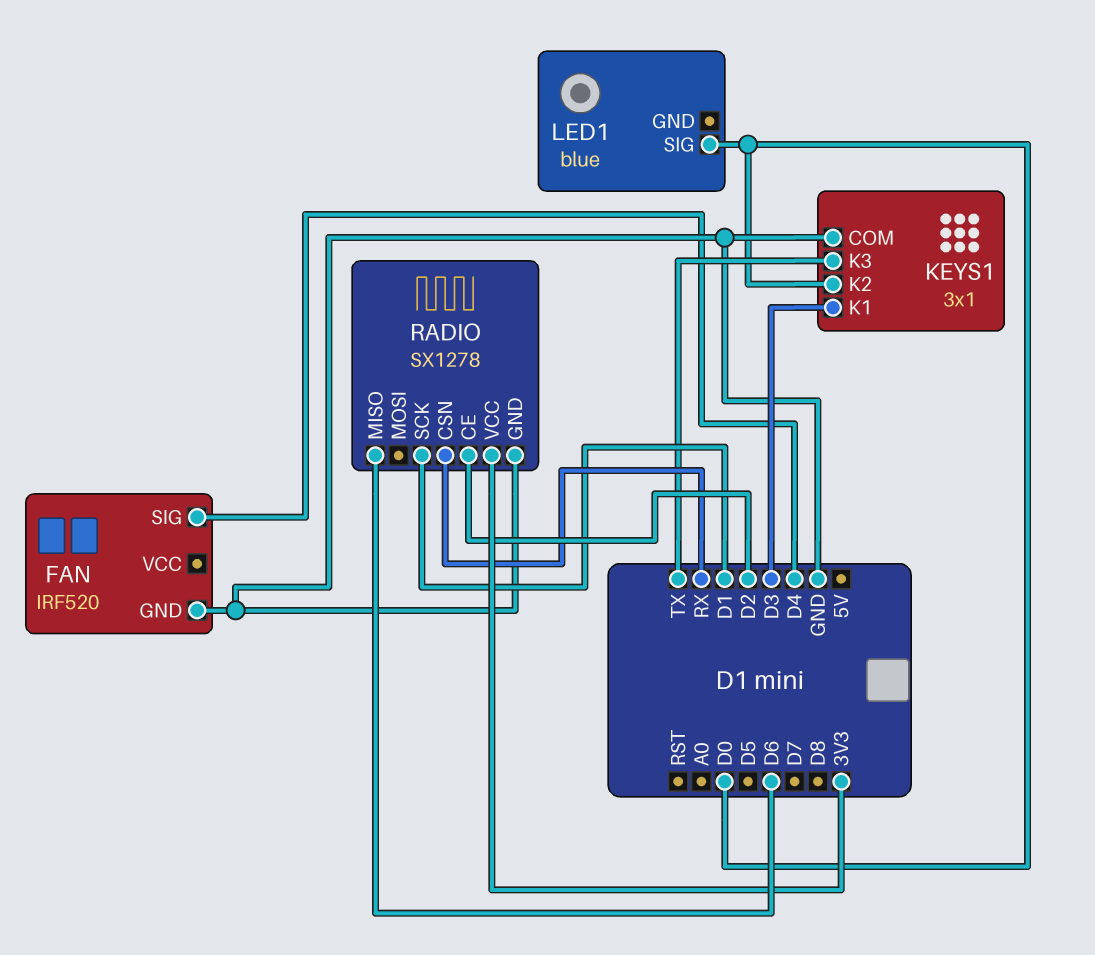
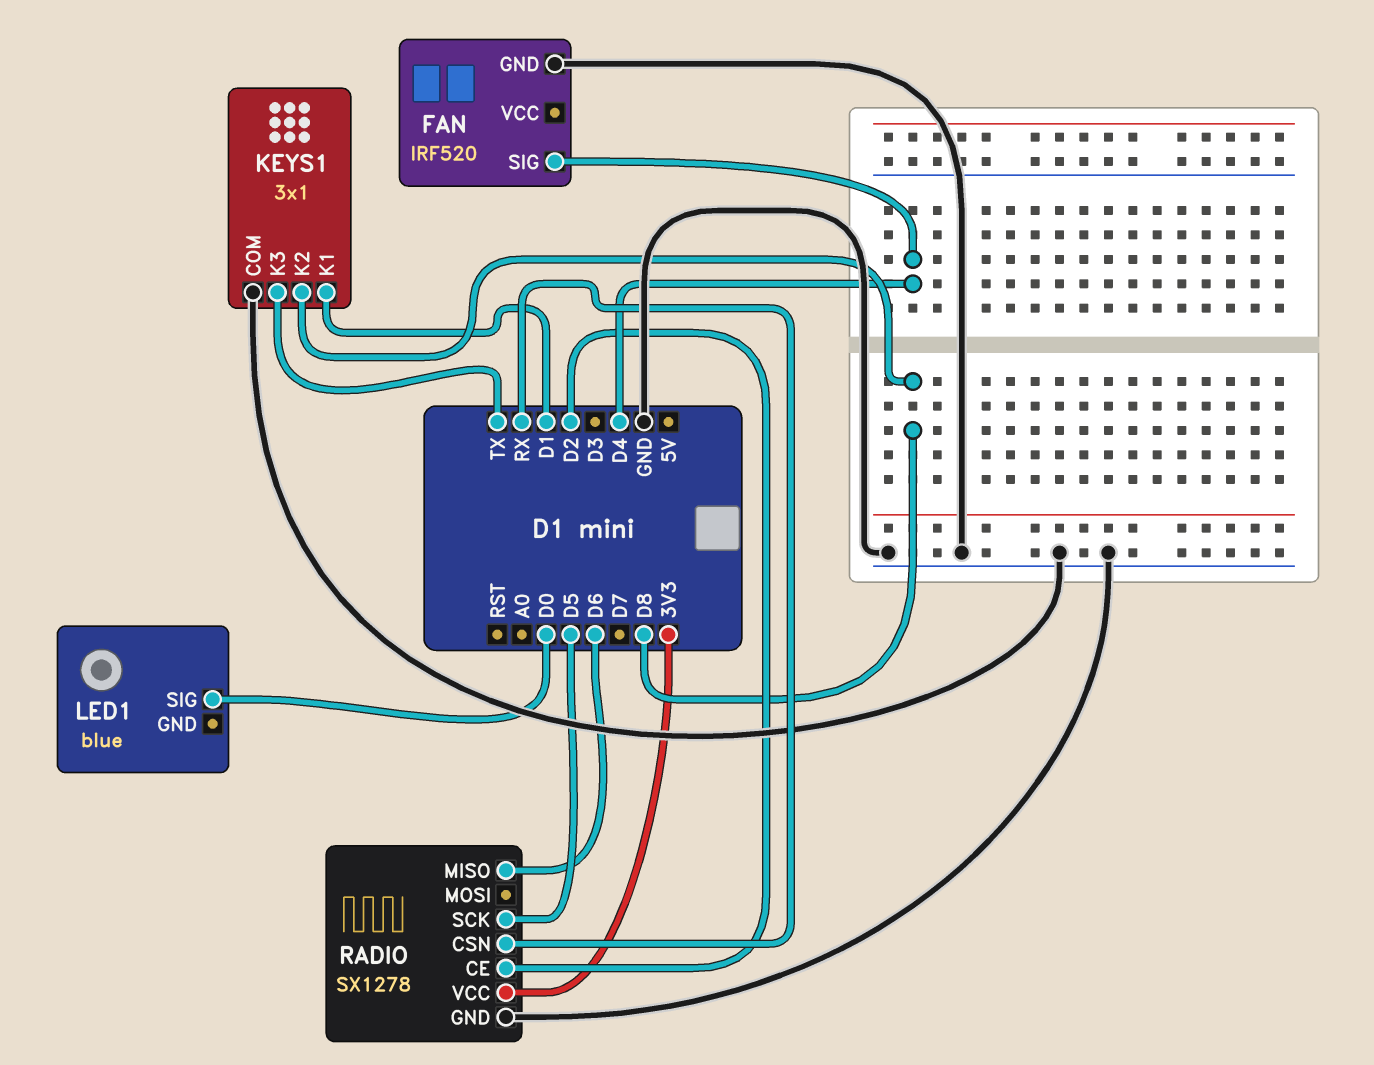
KEYS1 pin K1: D3 -> D1
KEYS1 pin K2: D0 -> D8
RADIO pin SCK: D1 -> D5

